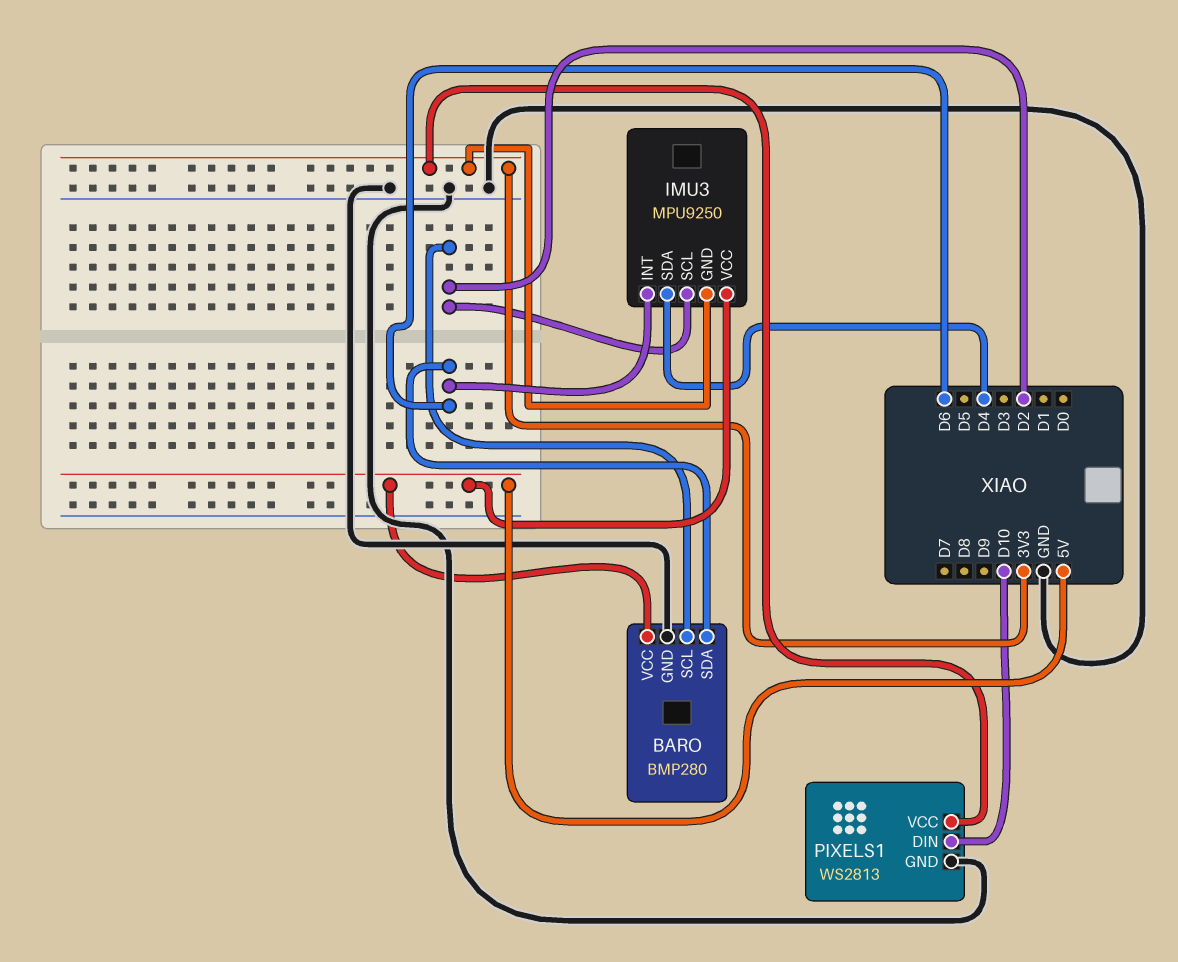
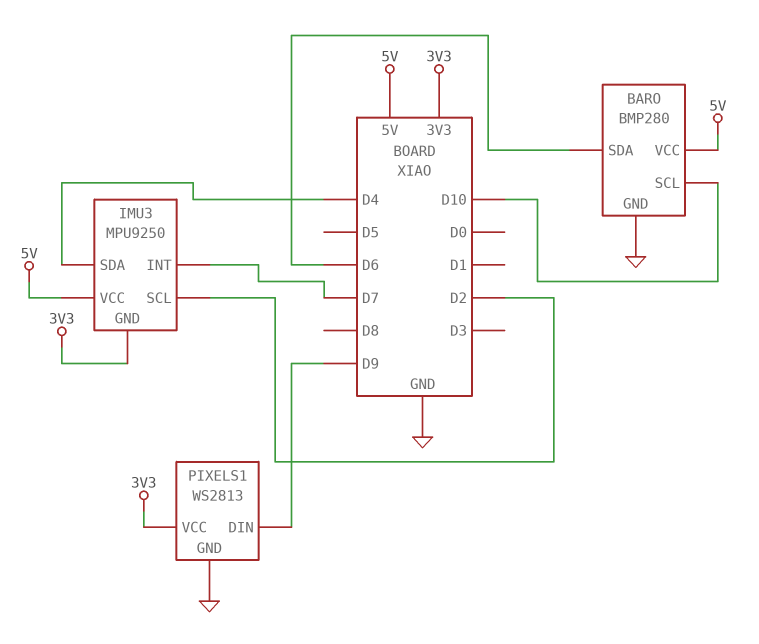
BARO pin SCL: D2 -> D10
IMU3 pin INT: D6 -> D7
PIXELS1 pin DIN: D10 -> D9

